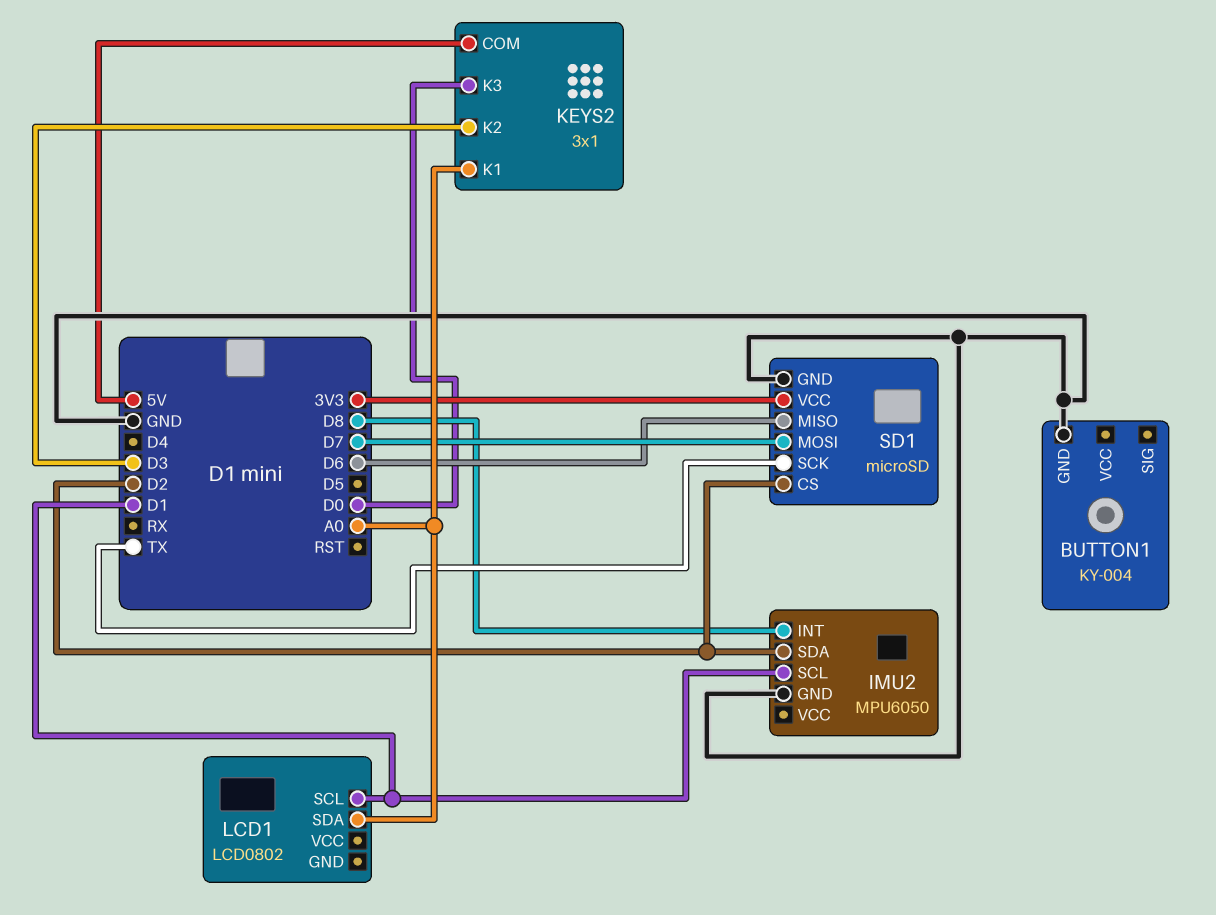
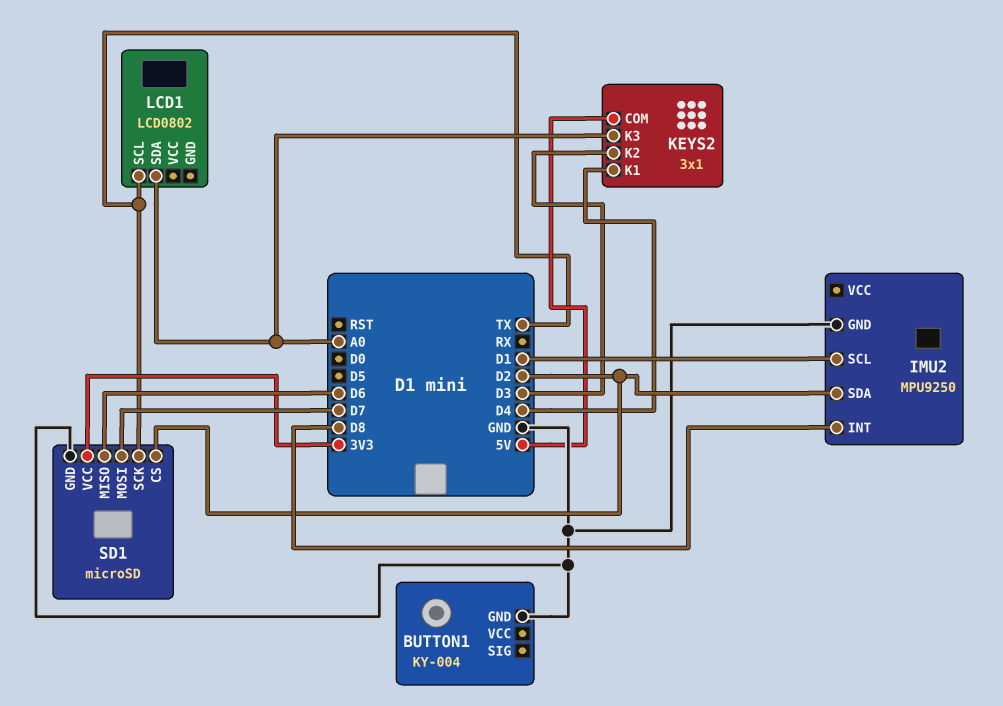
IMU2: MPU6050 -> MPU9250
KEYS2 pin K1: A0 -> D4
KEYS2 pin K3: D0 -> A0
LCD1 pin SCL: D1 -> TX

